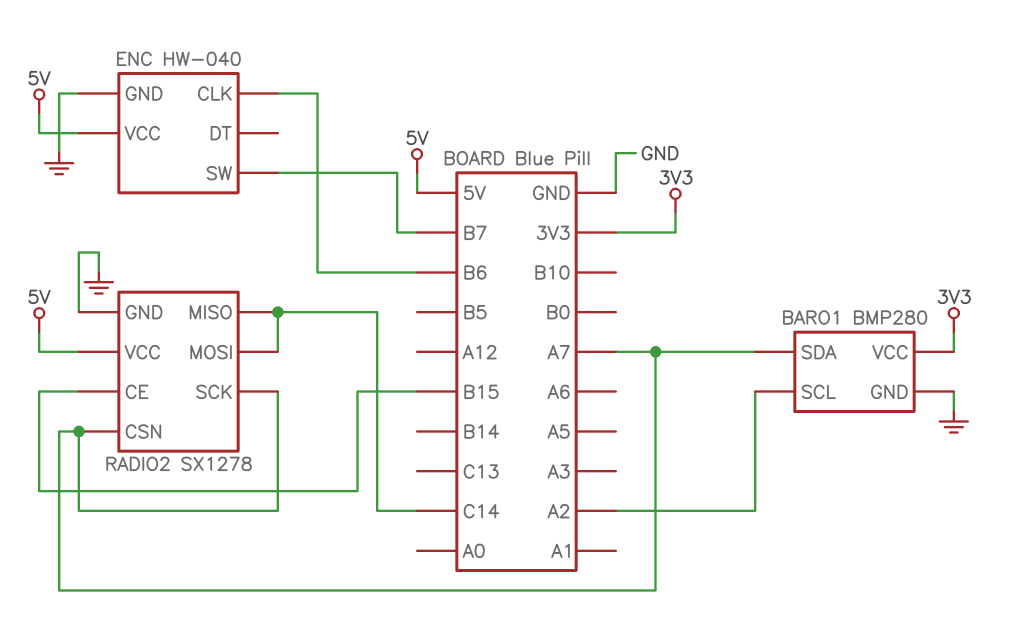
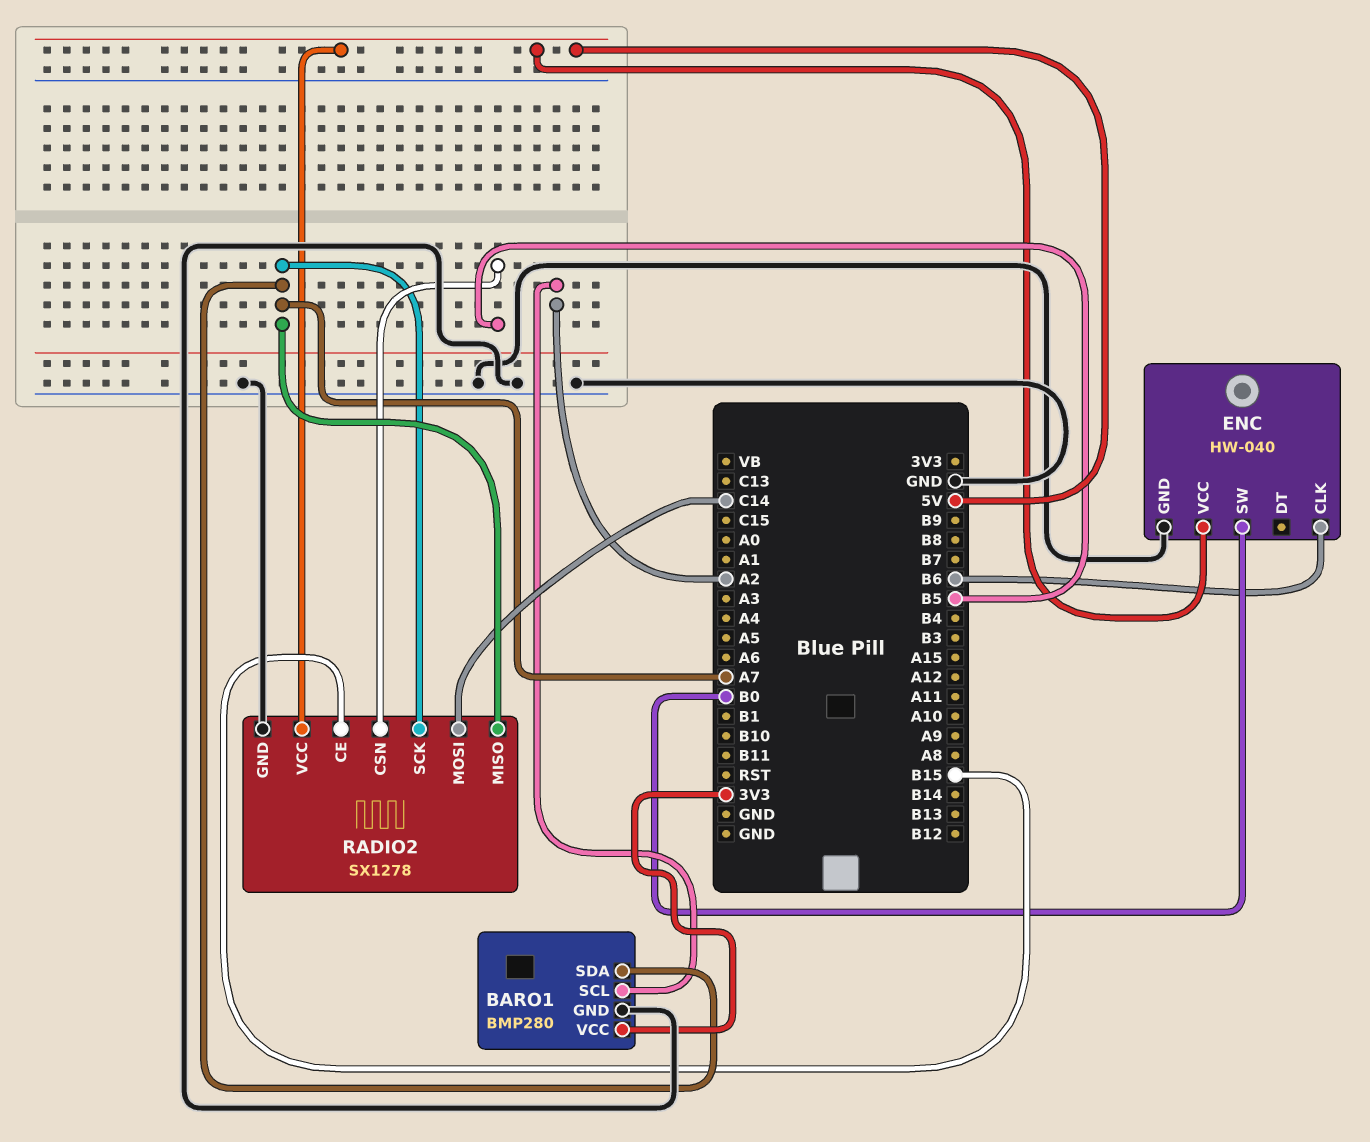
ENC pin SW: B7 -> B0
RADIO2 pin CSN: A7 -> B5
RADIO2 pin MISO: C14 -> A7

